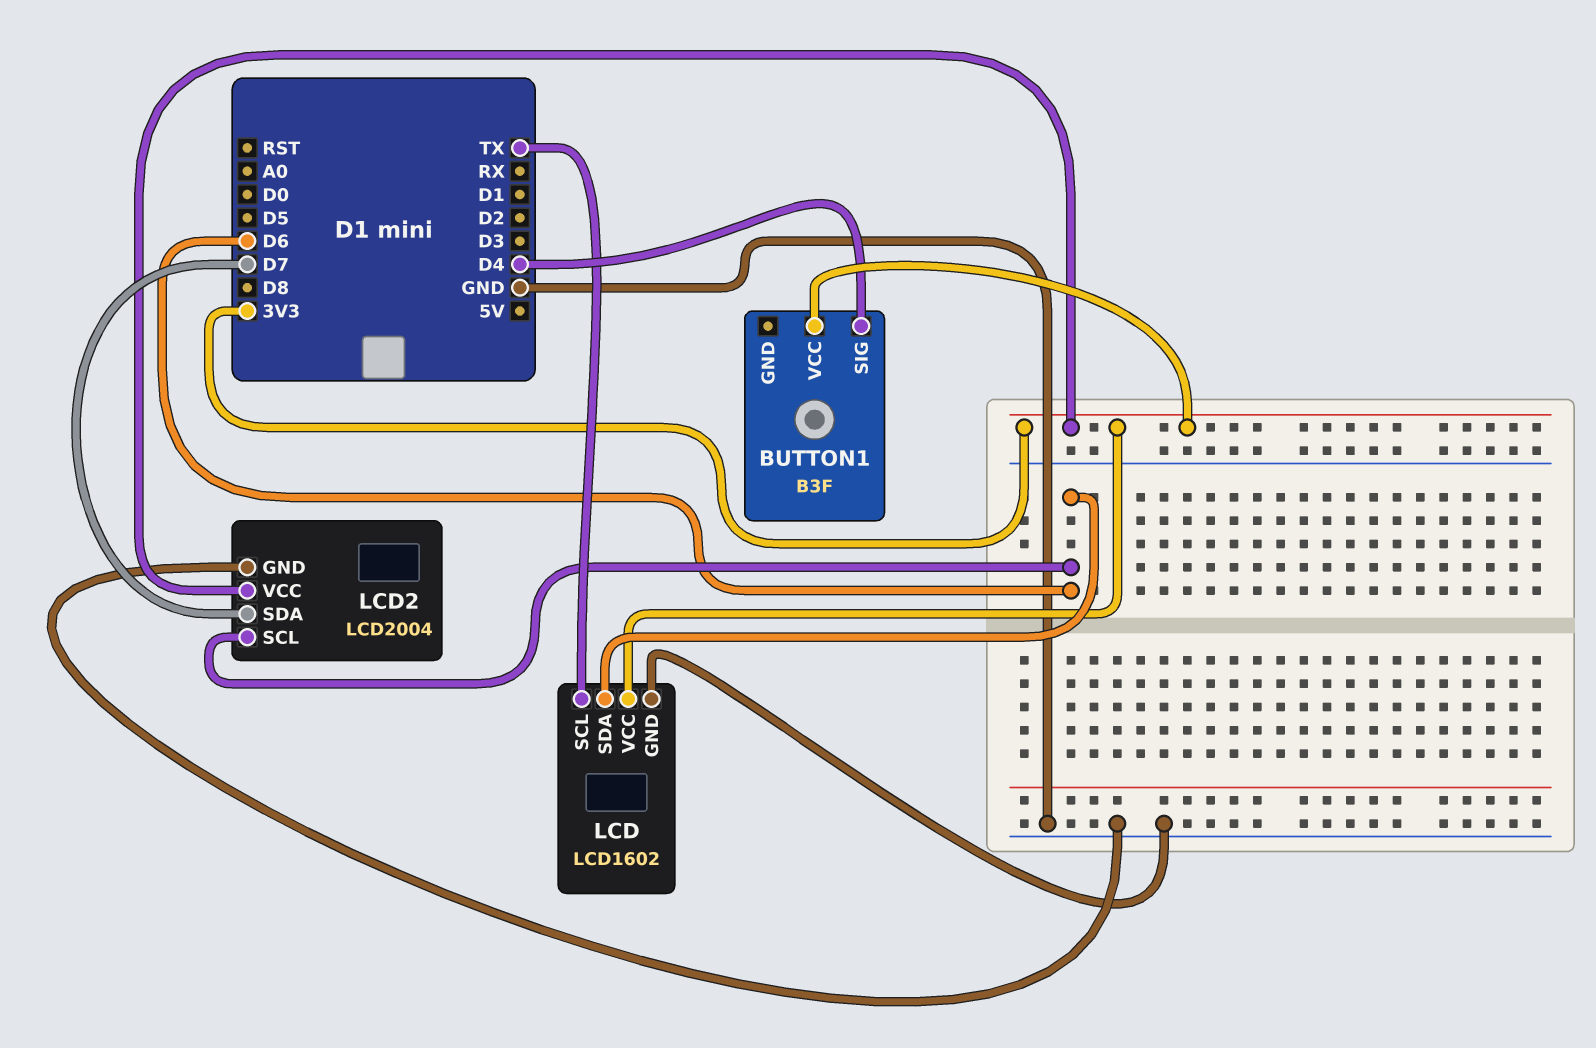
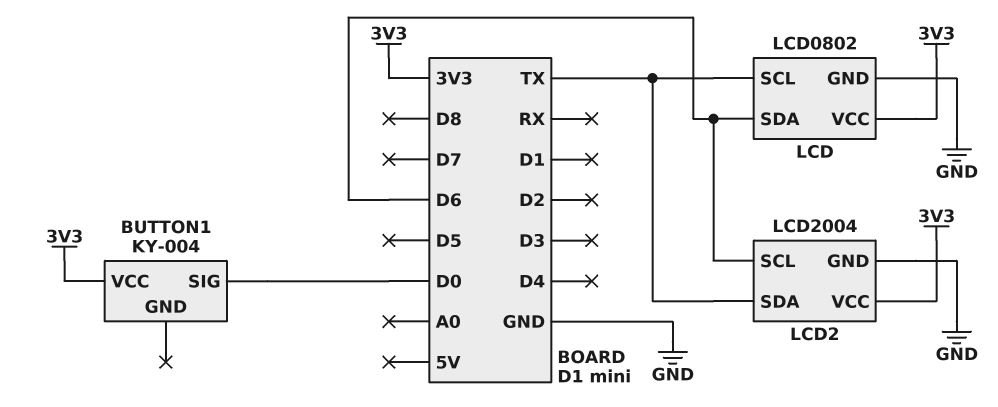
BUTTON1: B3F -> KY-004
BUTTON1 pin SIG: D4 -> D0
LCD: LCD1602 -> LCD0802
LCD2 pin SDA: D7 -> TX

